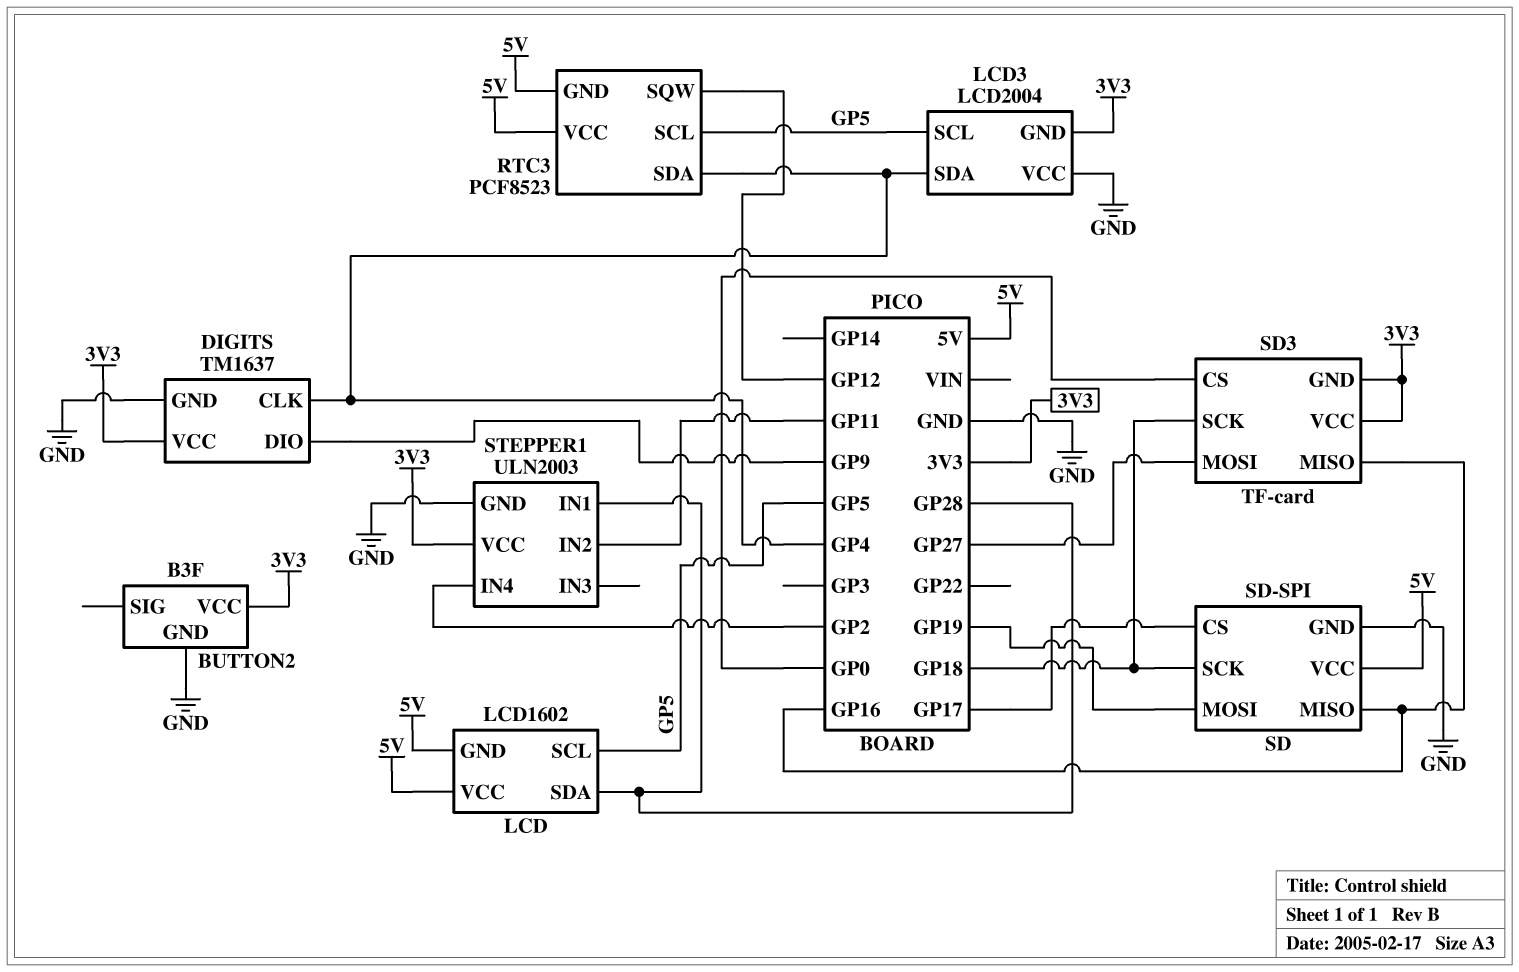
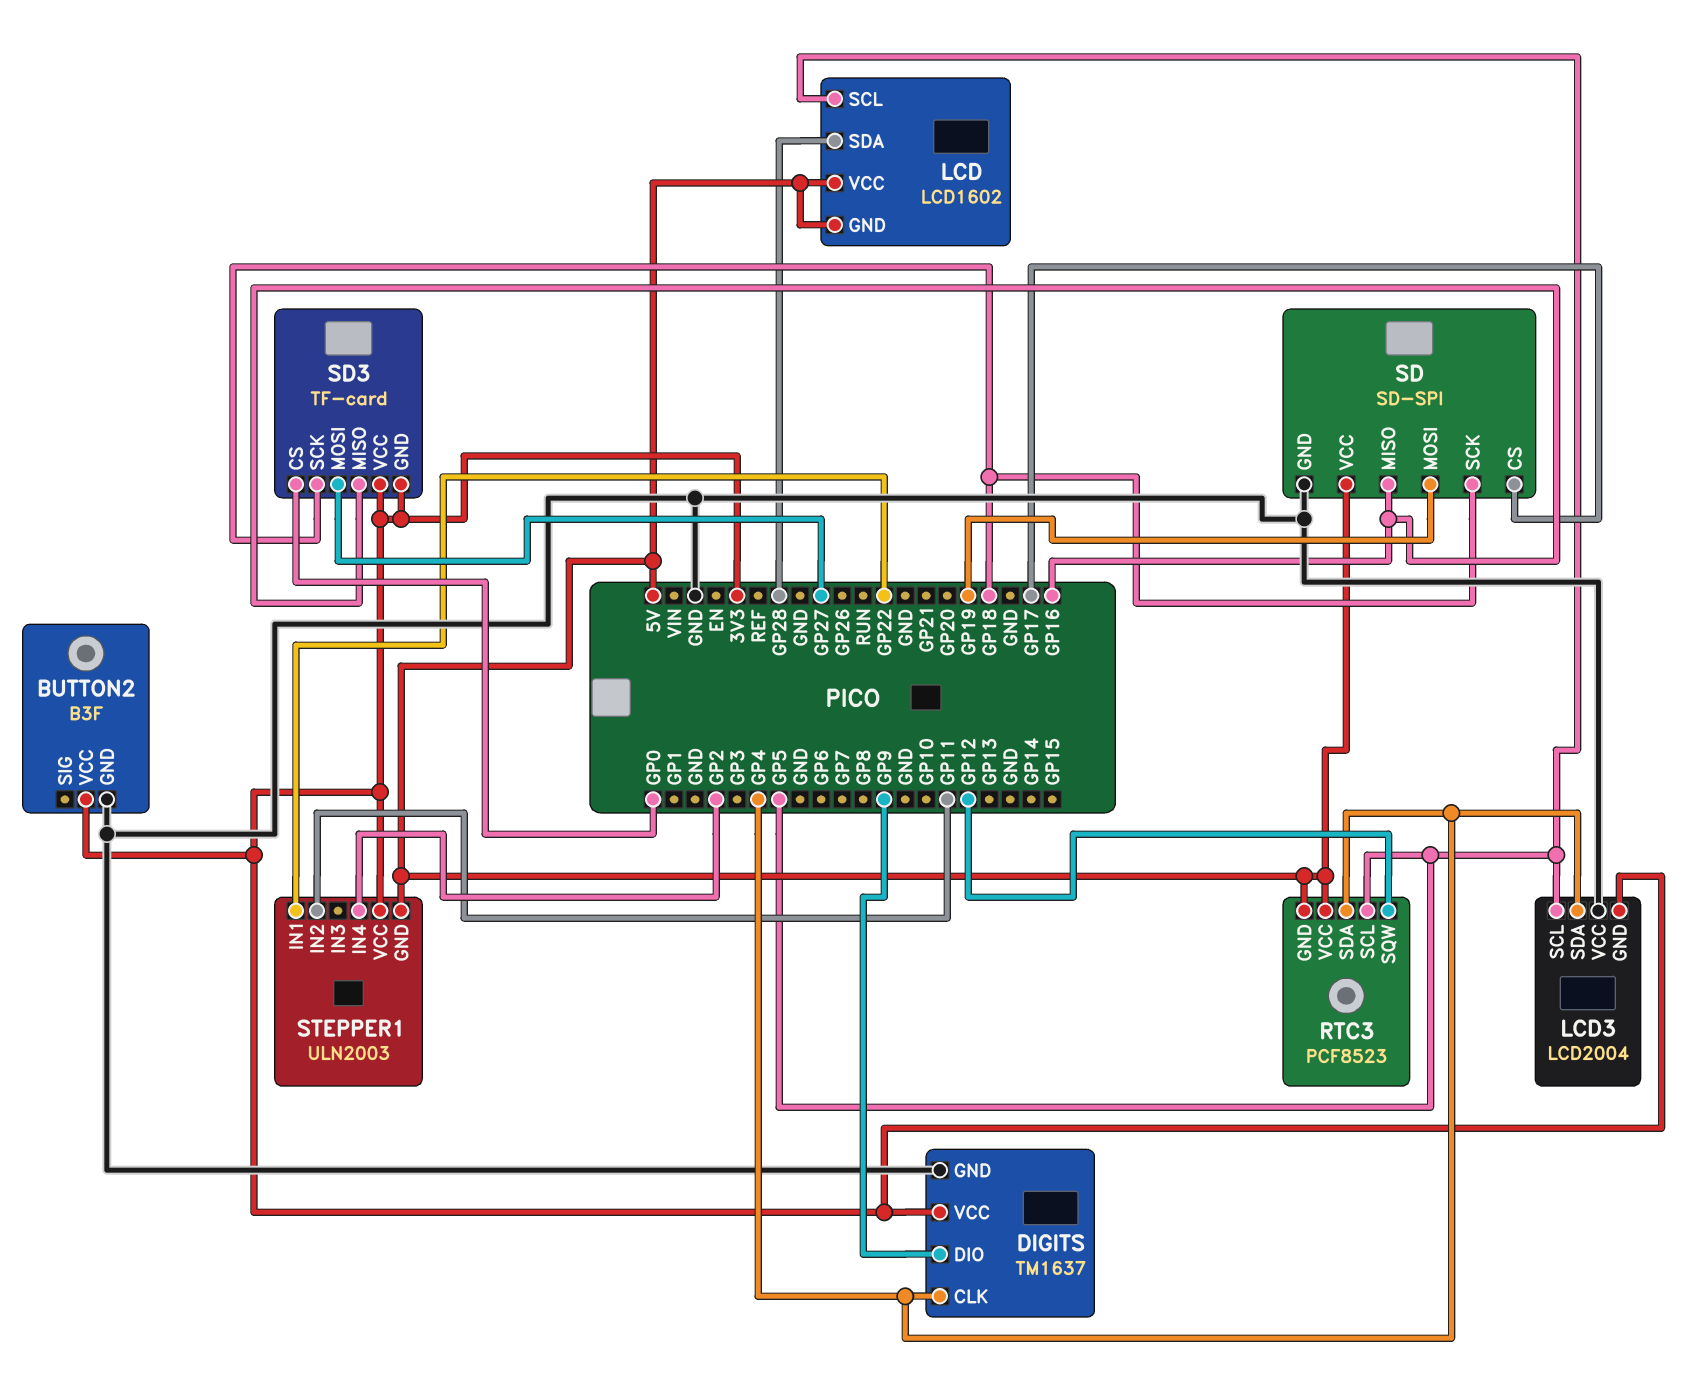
STEPPER1 pin GND: GND -> 5V
STEPPER1 pin IN1: GP28 -> GP22

